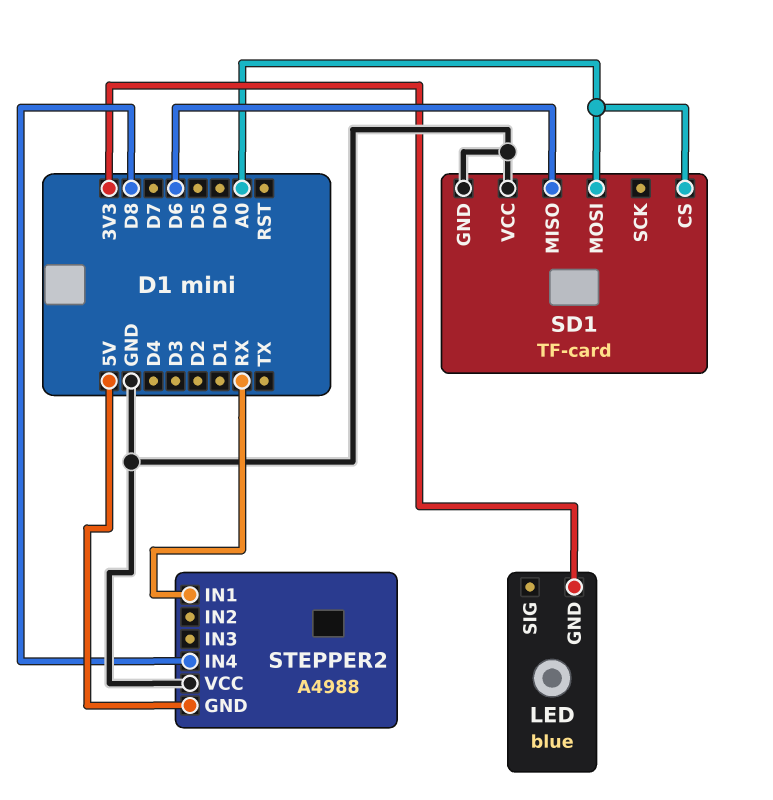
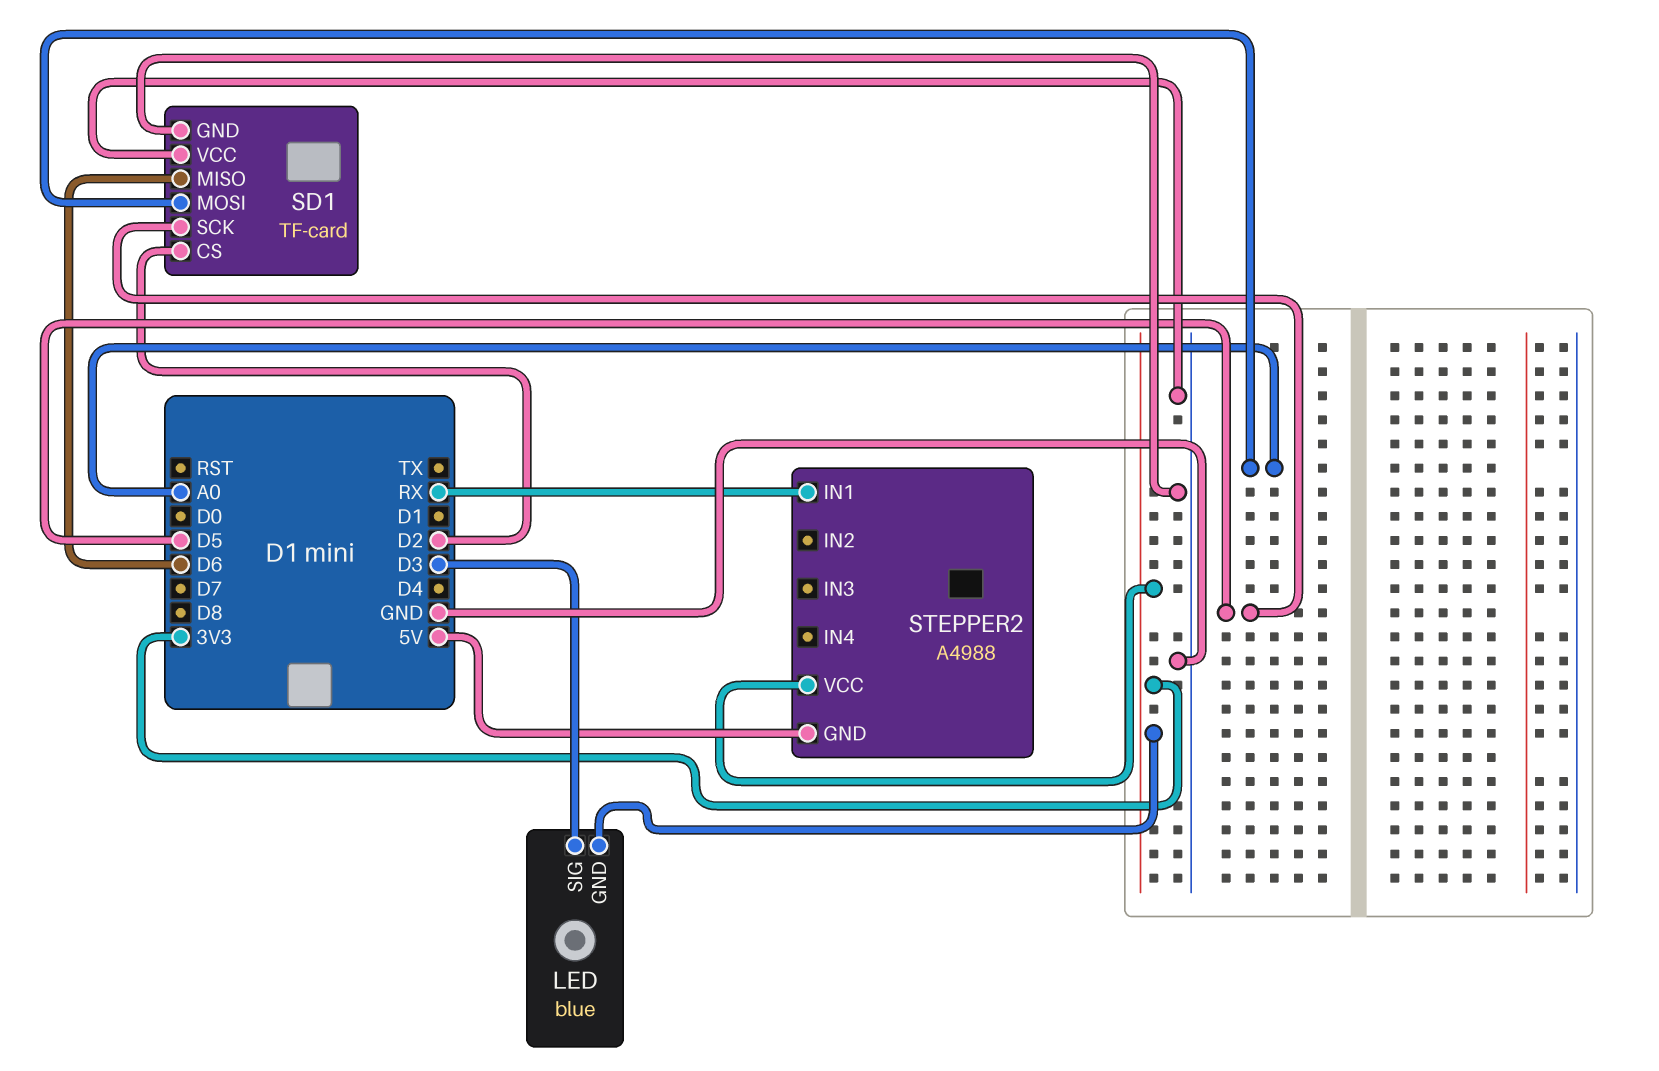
LED pin SIG: none -> D3
SD1 pin CS: A0 -> D2
SD1 pin SCK: none -> D5
STEPPER2 pin IN4: D8 -> none
STEPPER2 pin VCC: GND -> 3V3

